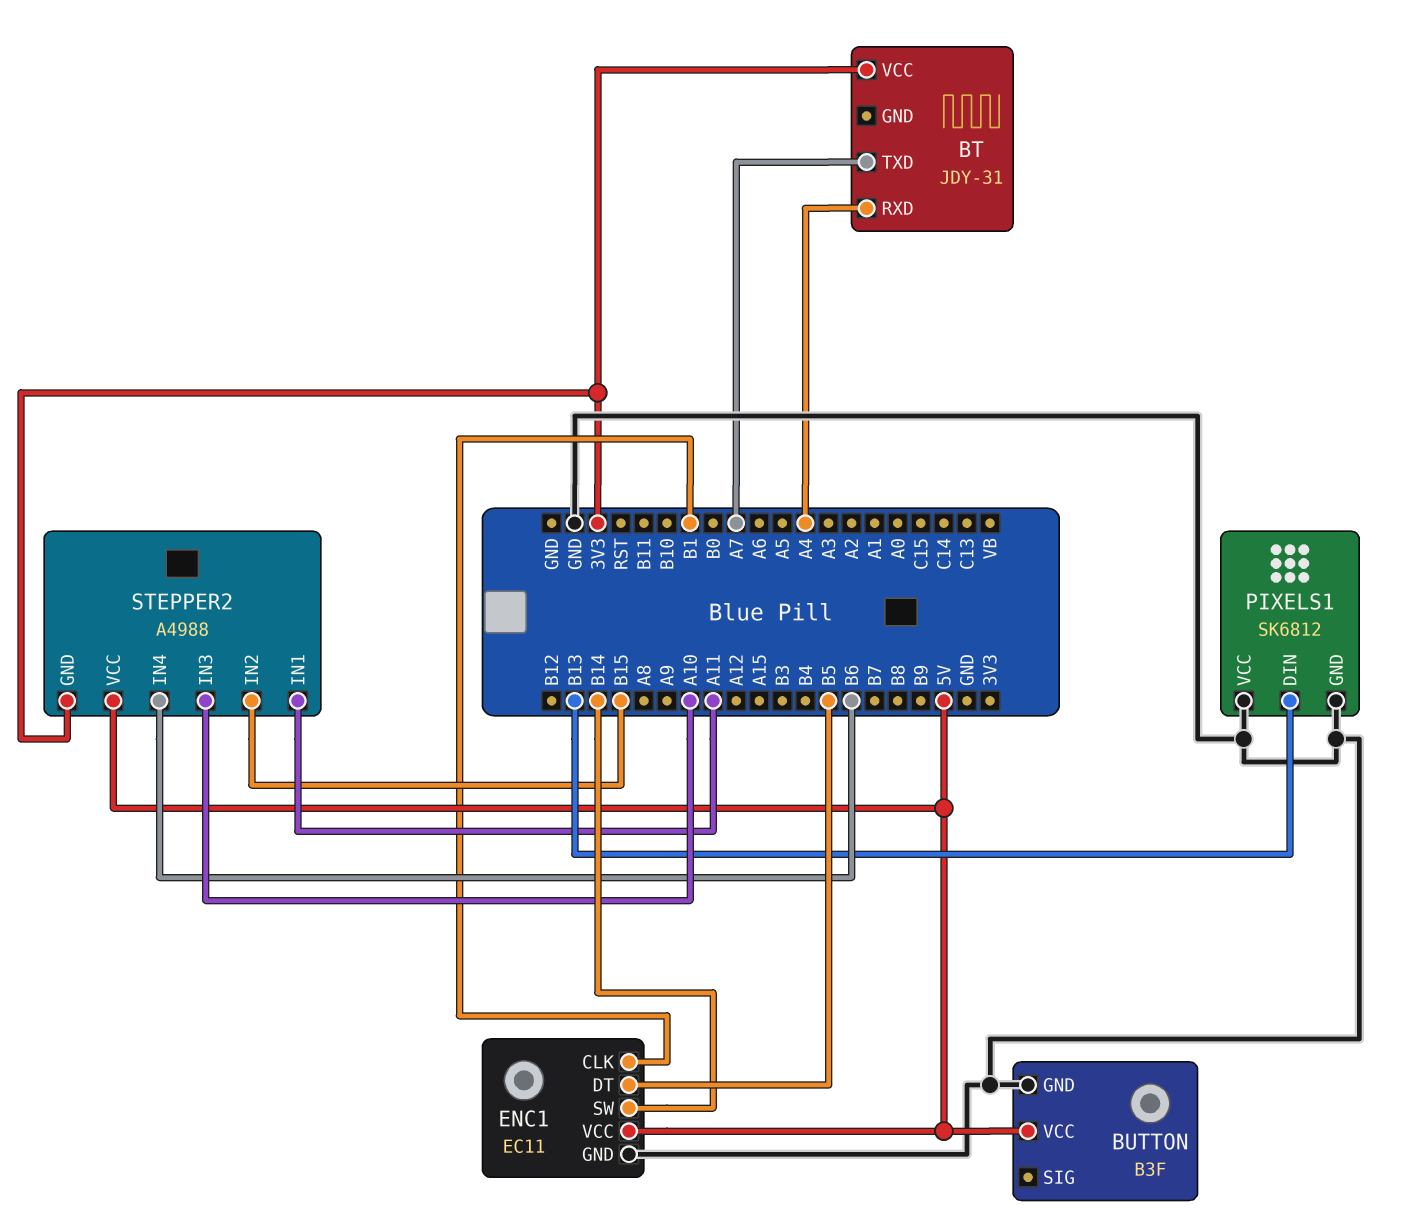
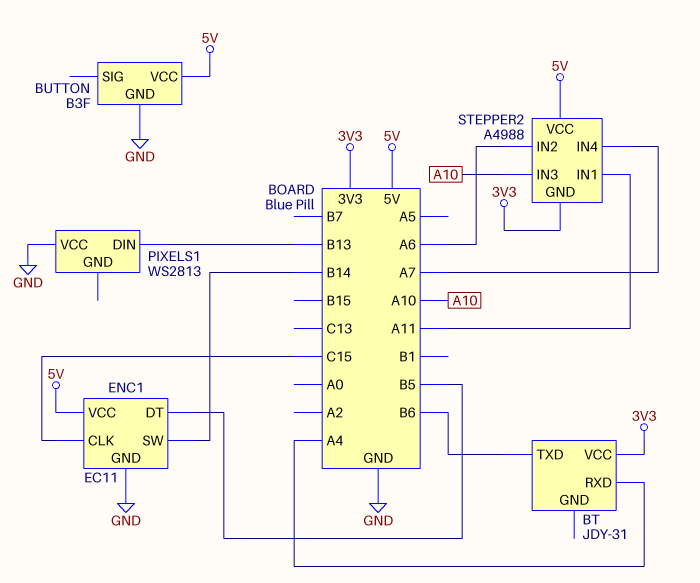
BT pin TXD: A7 -> B6
ENC1 pin CLK: B1 -> C15
PIXELS1: SK6812 -> WS2813
PIXELS1 pin GND: GND -> none
STEPPER2 pin IN2: B15 -> A6
STEPPER2 pin IN4: B6 -> A7

